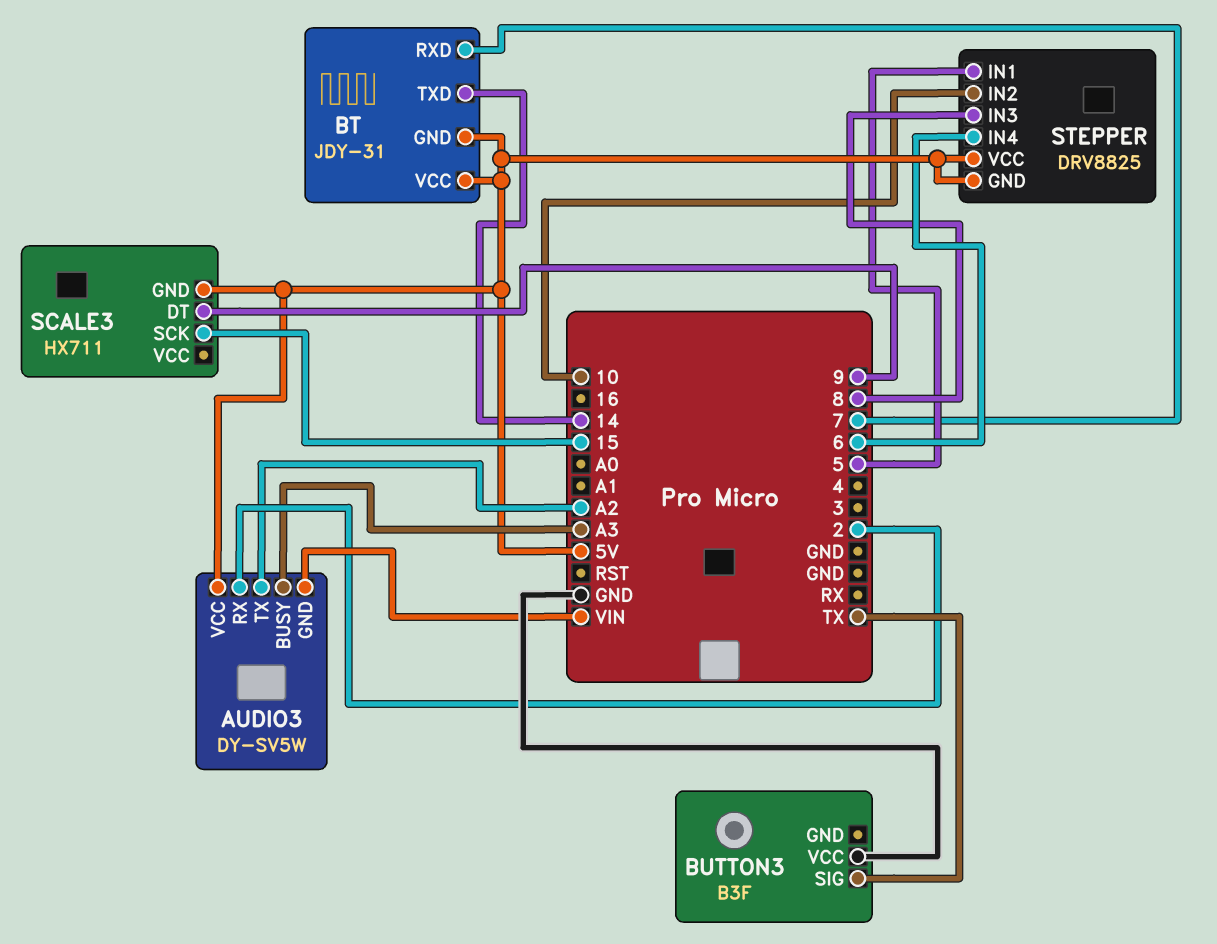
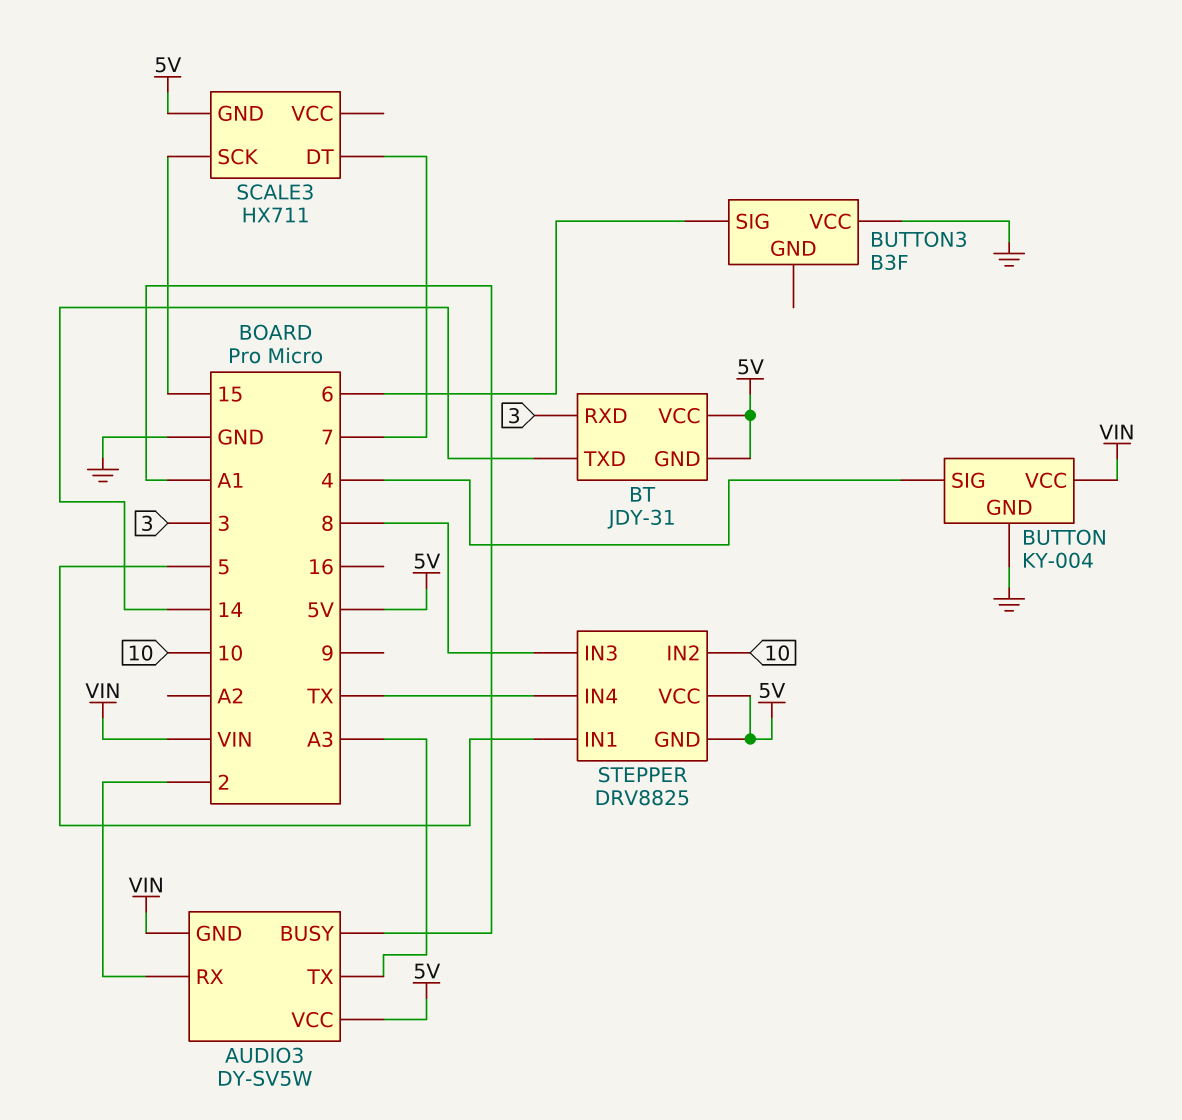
AUDIO3 pin BUSY: A3 -> A1
AUDIO3 pin TX: A2 -> A3
BT pin RXD: 7 -> 3
BUTTON: none -> KY-004
BUTTON pin GND: none -> GND
BUTTON pin SIG: none -> 4
BUTTON pin VCC: none -> VIN
BUTTON3 pin SIG: TX -> 6
SCALE3 pin DT: 9 -> 7
STEPPER pin IN4: 6 -> TX

